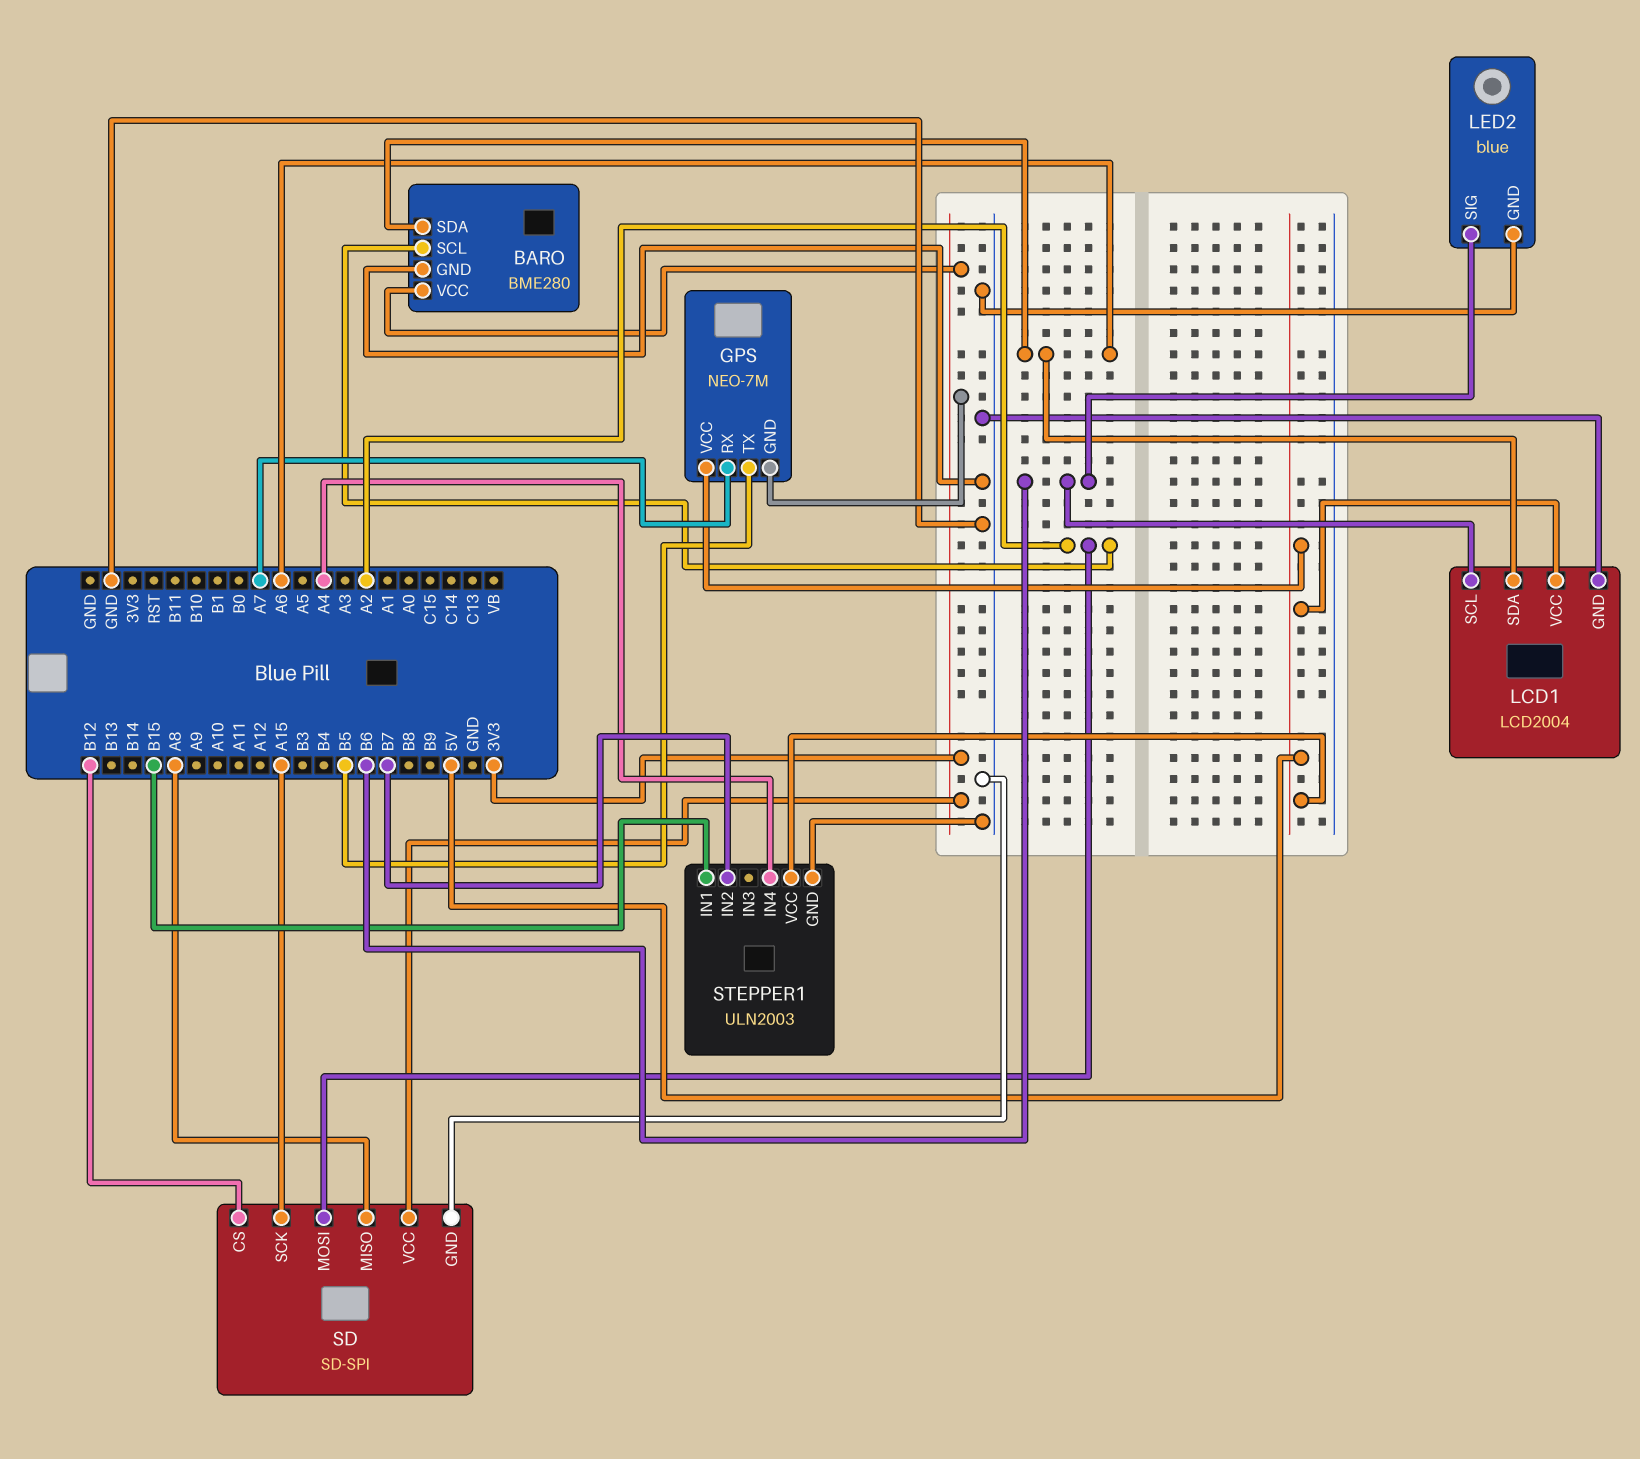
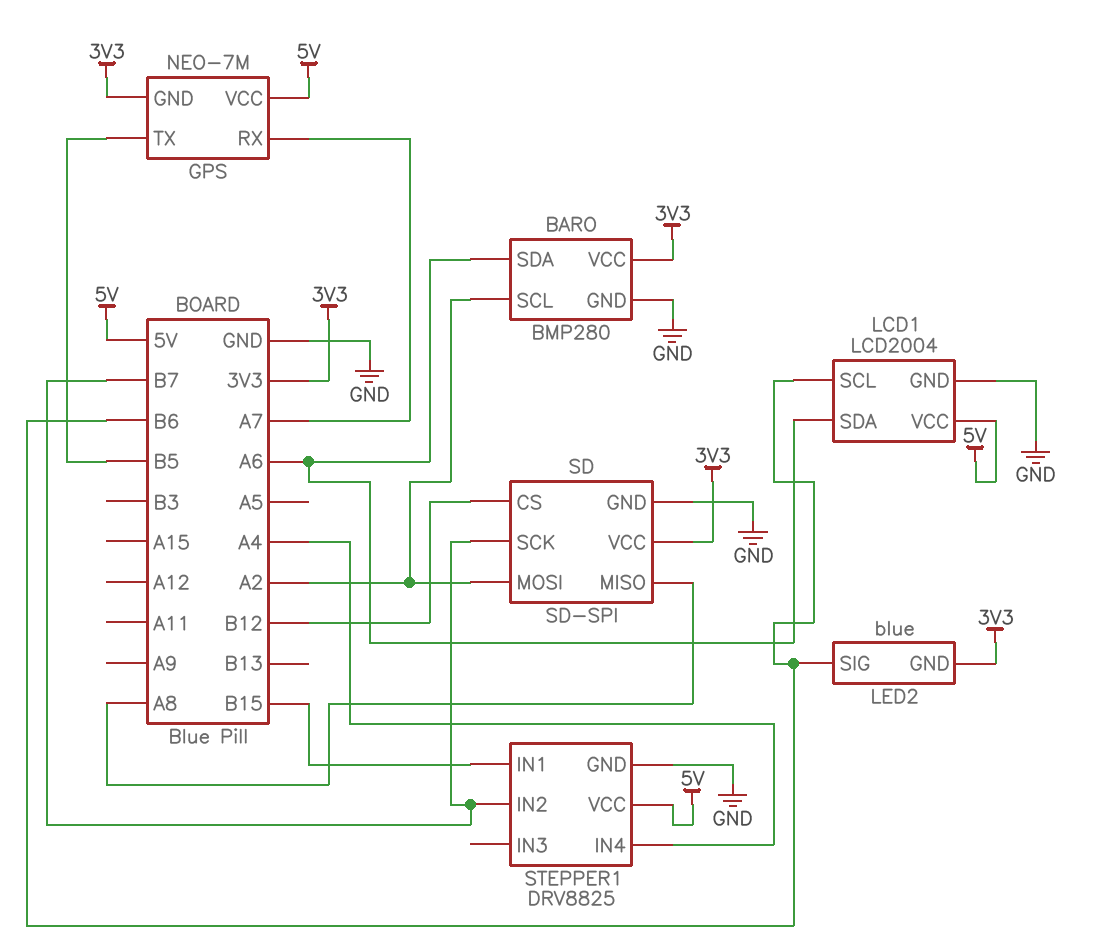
BARO: BME280 -> BMP280
LED2 pin GND: GND -> 3V3
SD pin SCK: A15 -> B7
STEPPER1: ULN2003 -> DRV8825

